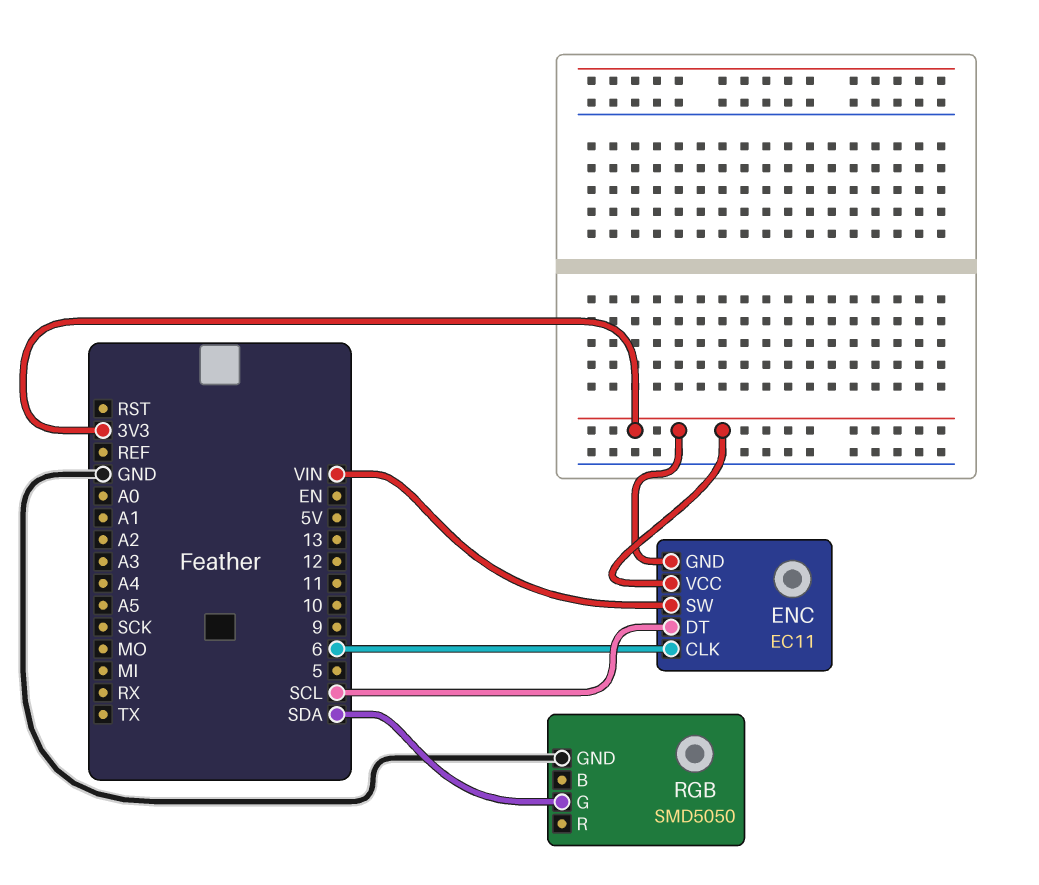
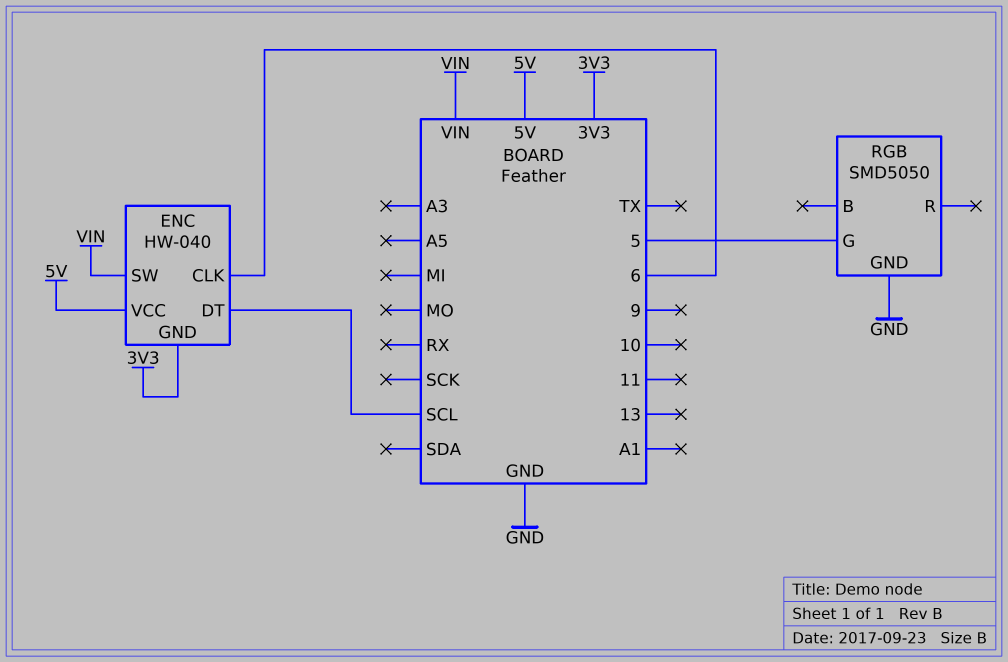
ENC: EC11 -> HW-040
ENC pin VCC: 3V3 -> 5V
RGB pin G: SDA -> 5

